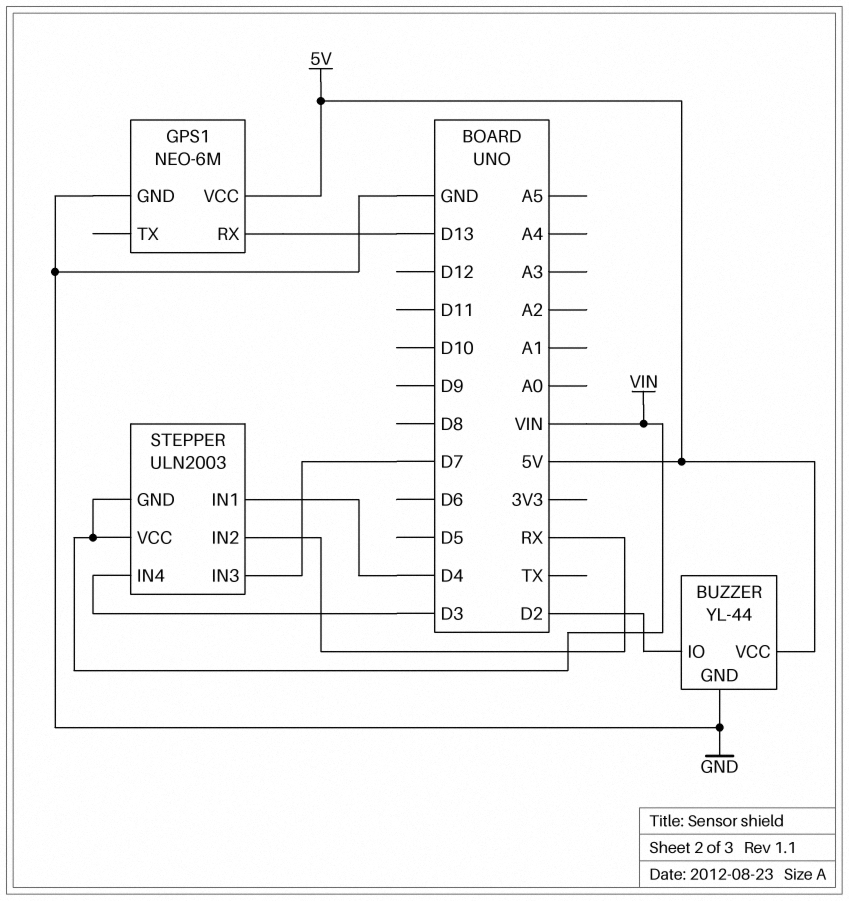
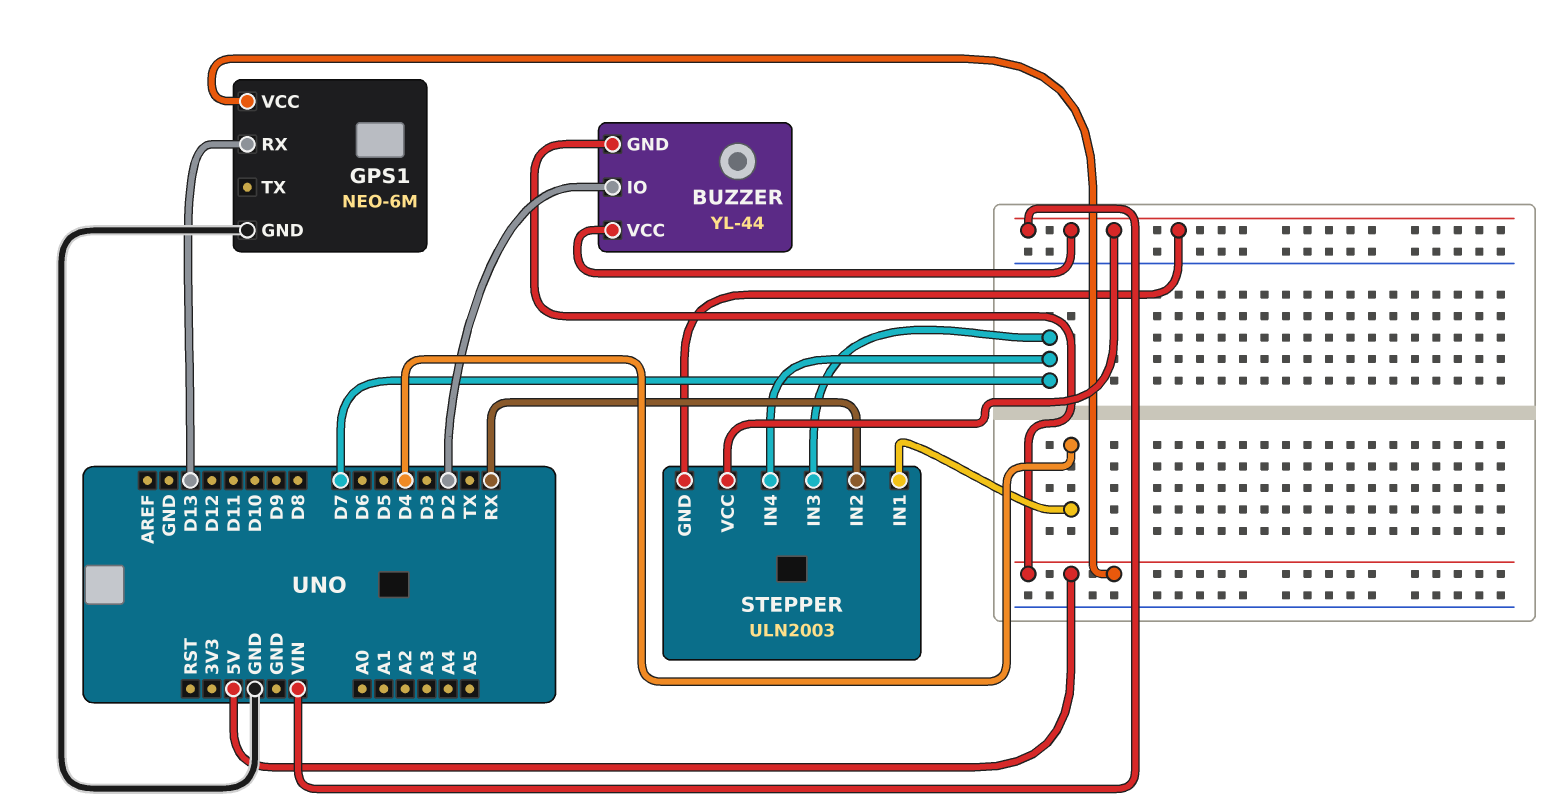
BUZZER pin GND: GND -> 5V
BUZZER pin VCC: 5V -> VIN
STEPPER pin IN4: D3 -> D7

